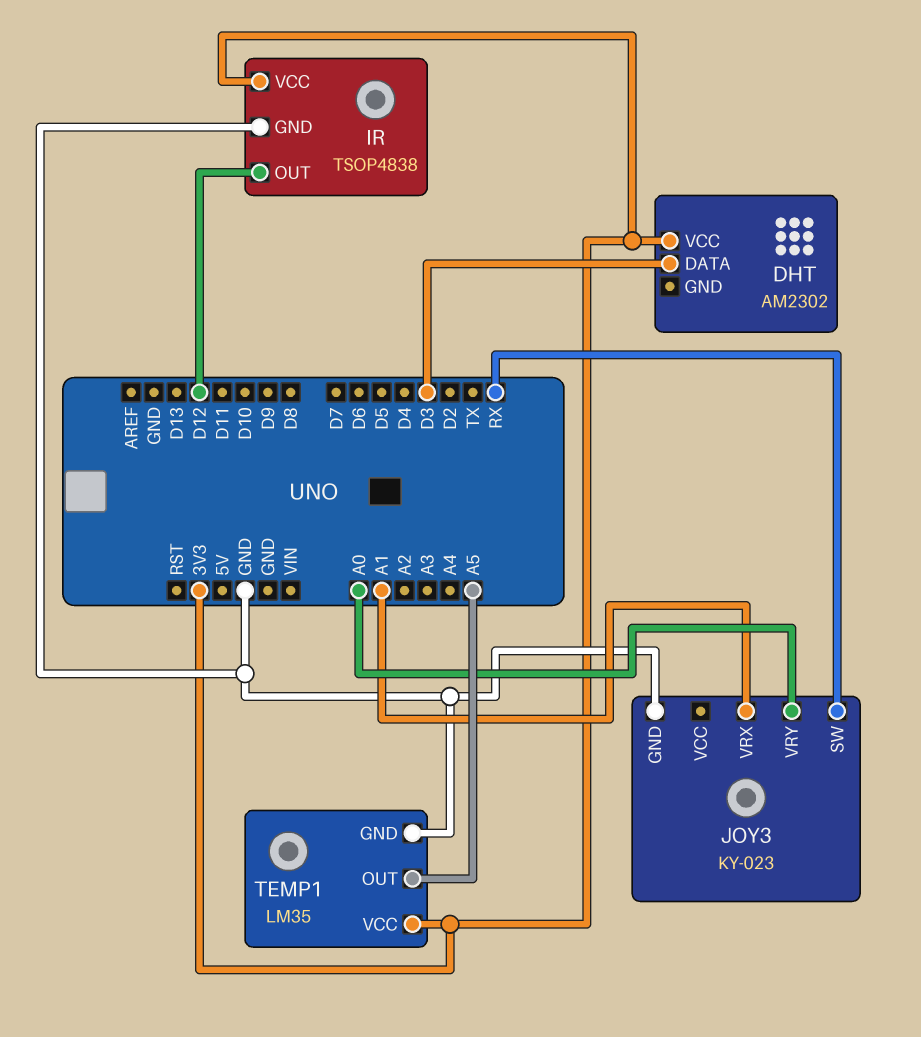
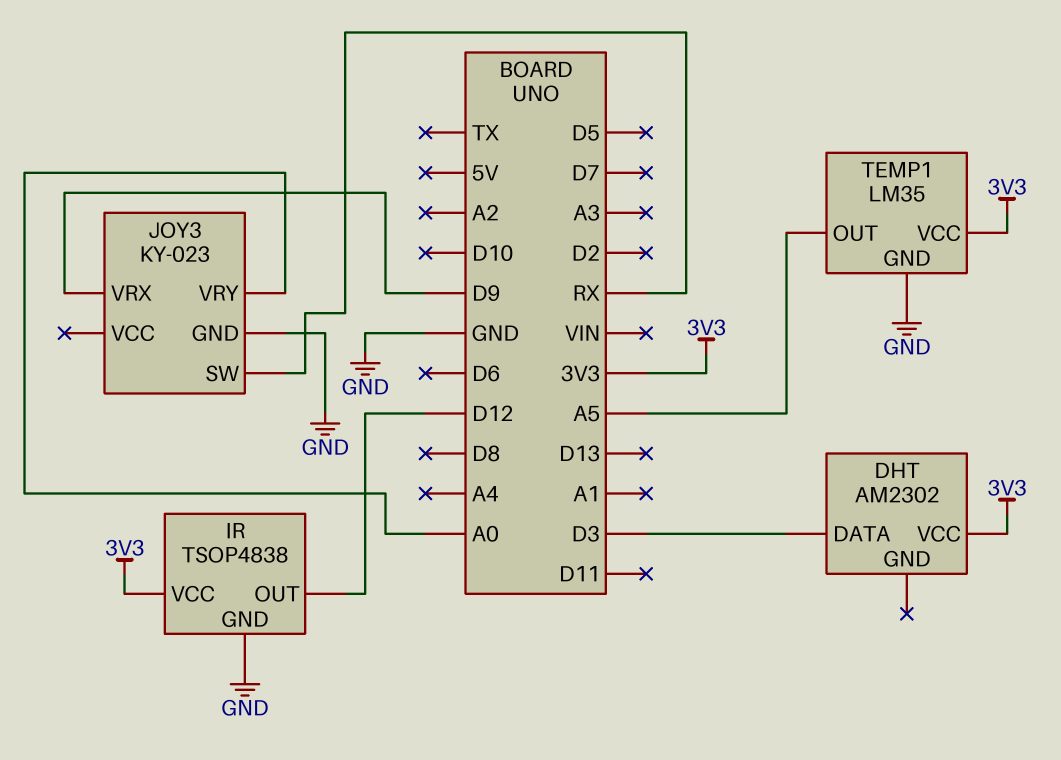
JOY3 pin VRX: A1 -> D9

